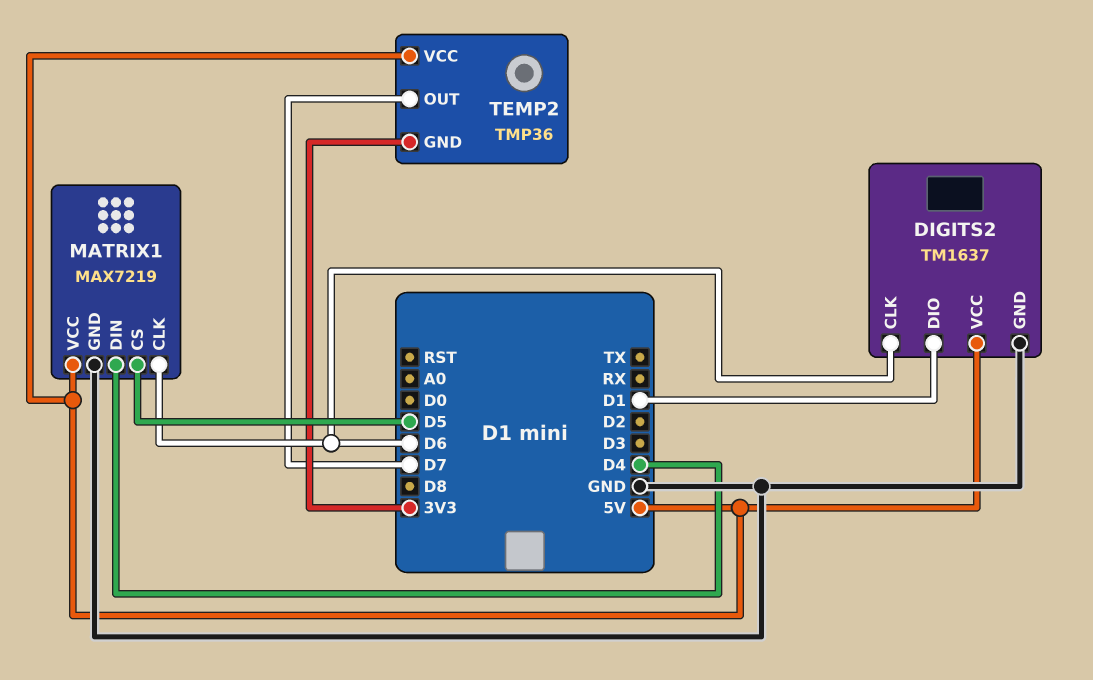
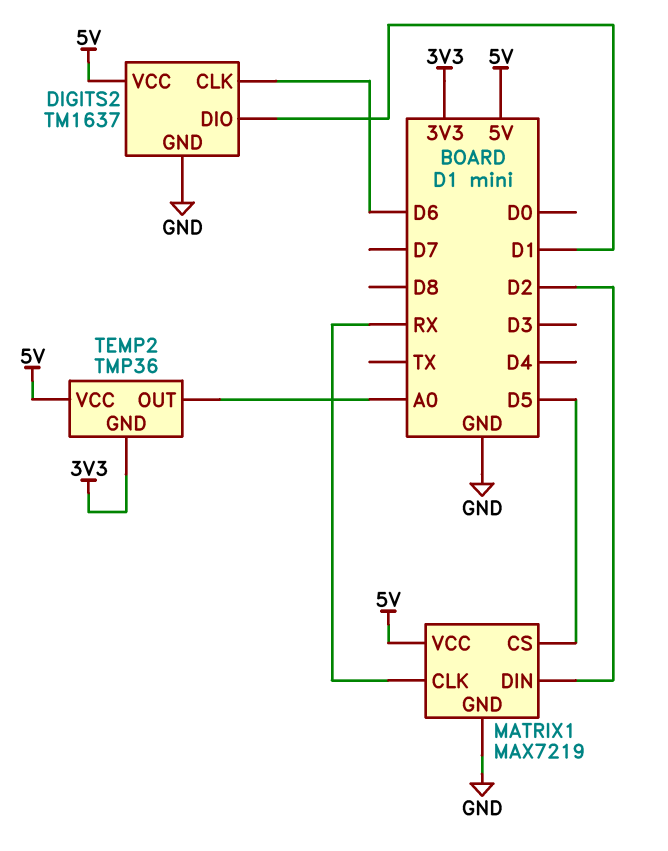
MATRIX1 pin CLK: D6 -> RX
MATRIX1 pin DIN: D4 -> D2
TEMP2 pin OUT: D7 -> A0

